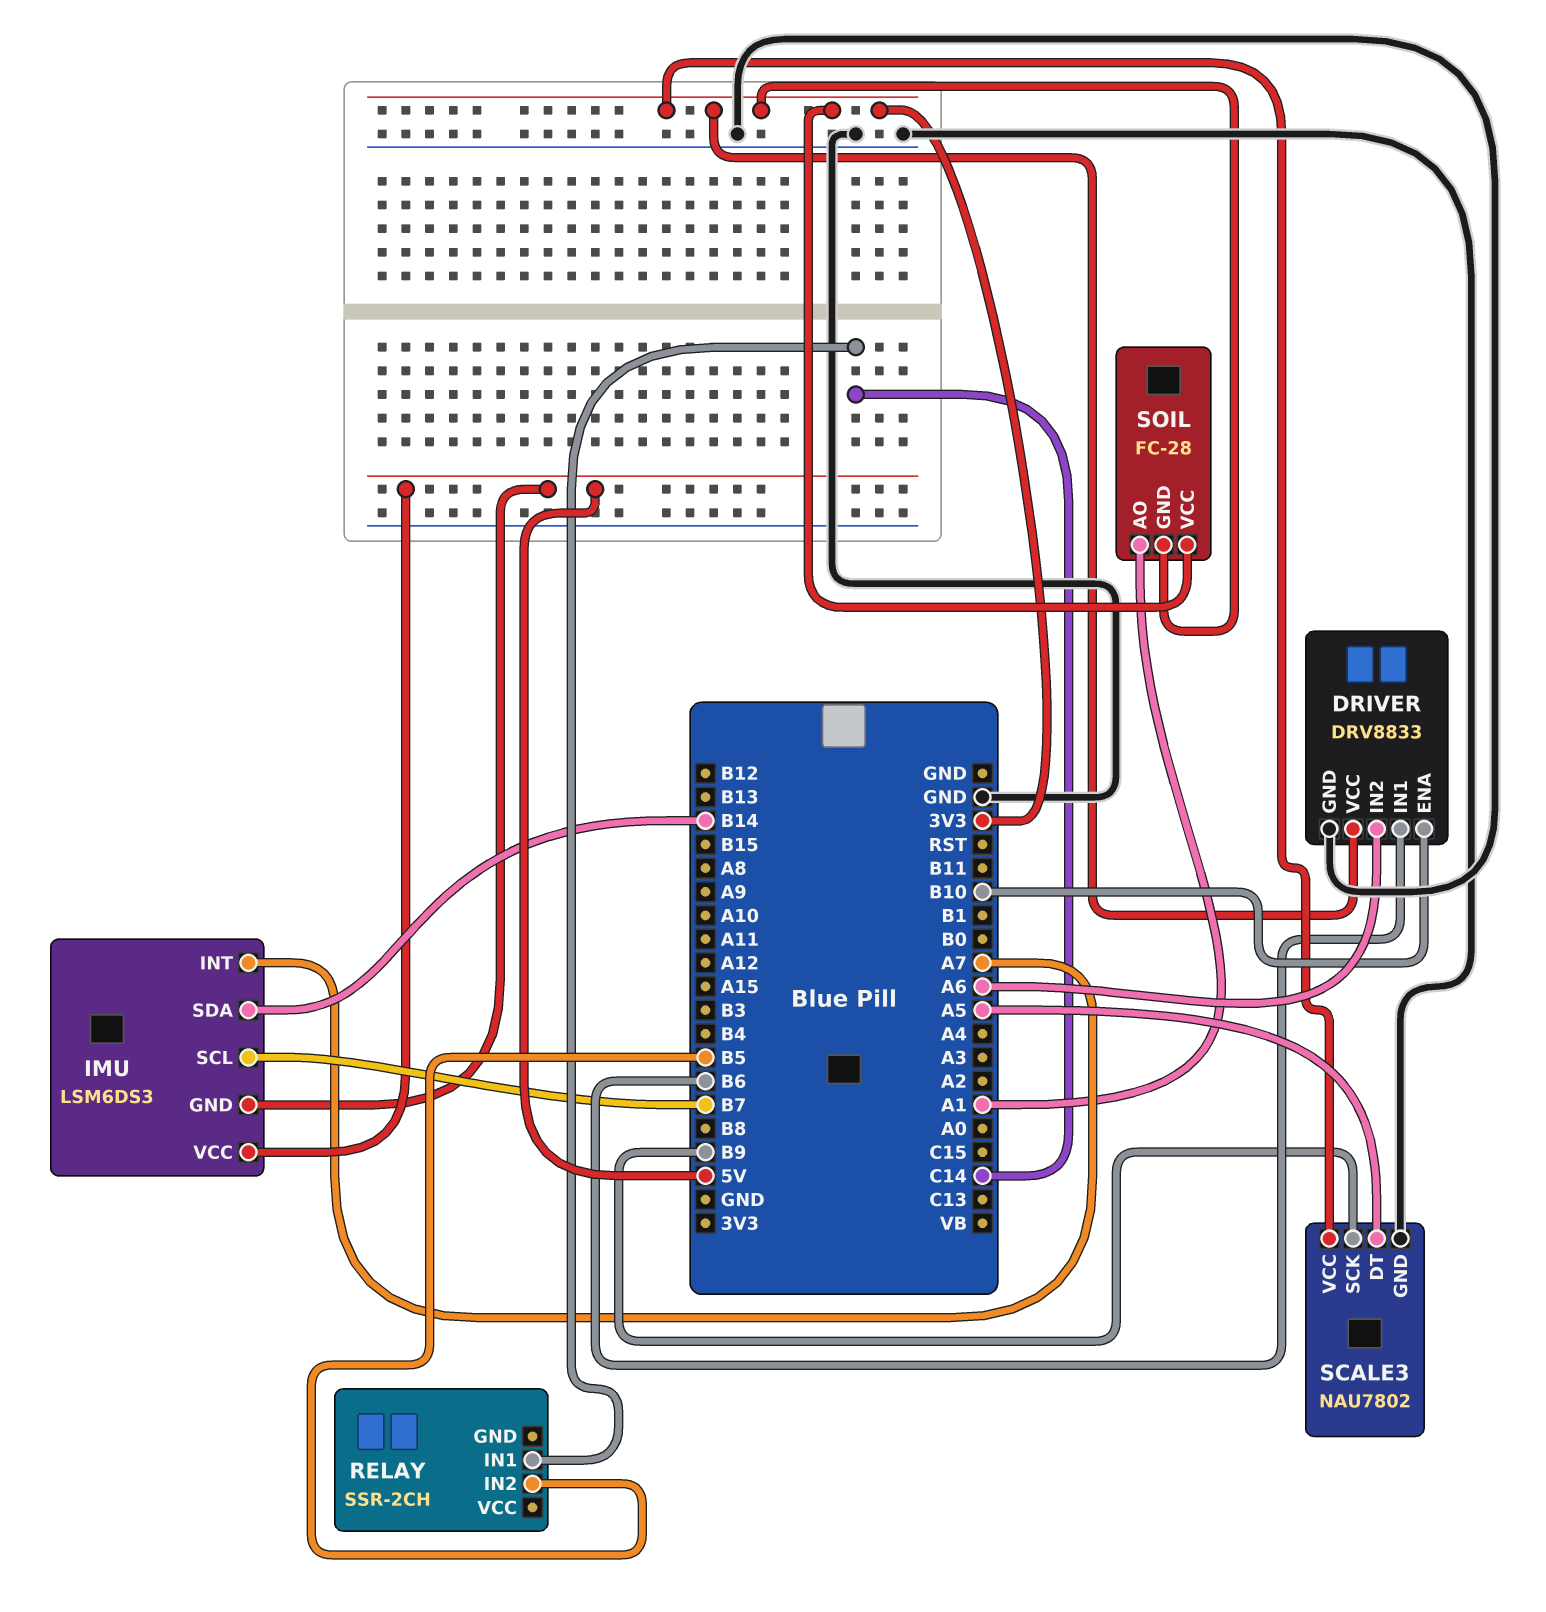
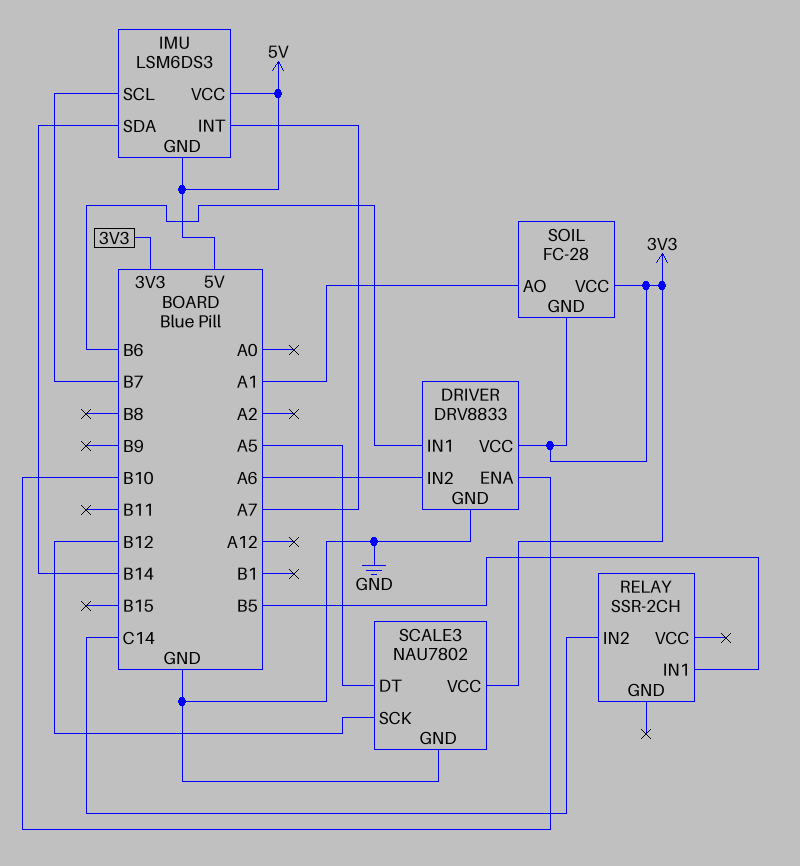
RELAY pin IN1: C14 -> B5
RELAY pin IN2: B5 -> C14
SCALE3 pin SCK: B9 -> B12

